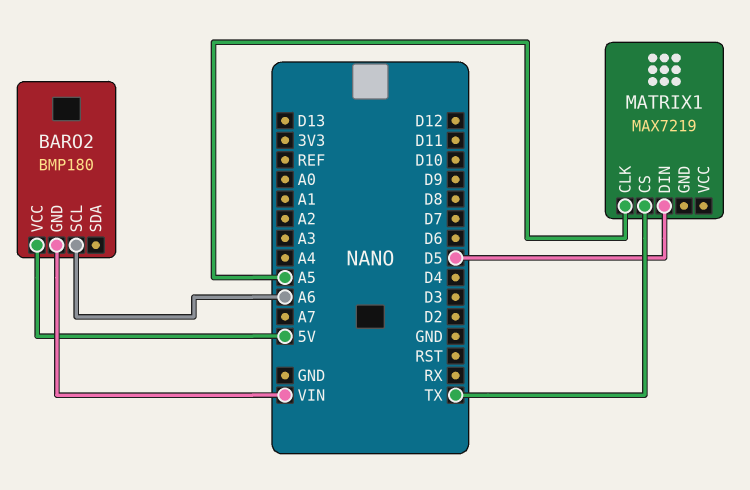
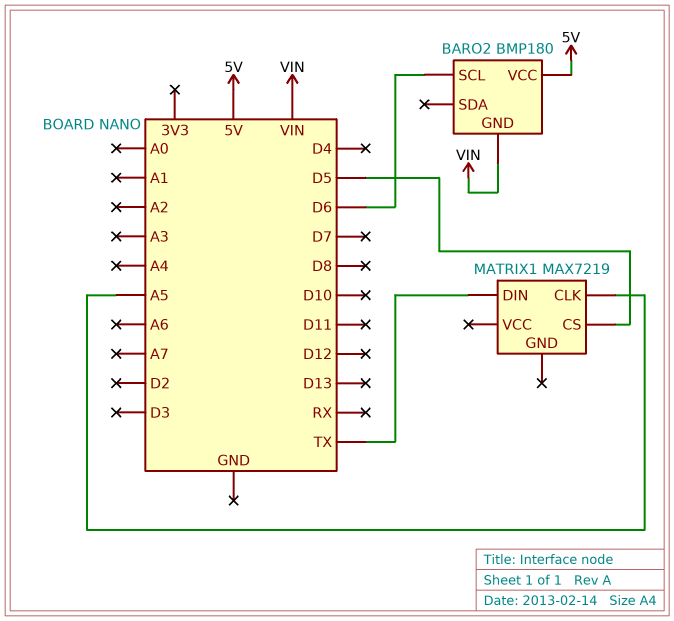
BARO2 pin SCL: A6 -> D6
MATRIX1 pin CS: TX -> D5
MATRIX1 pin DIN: D5 -> TX

